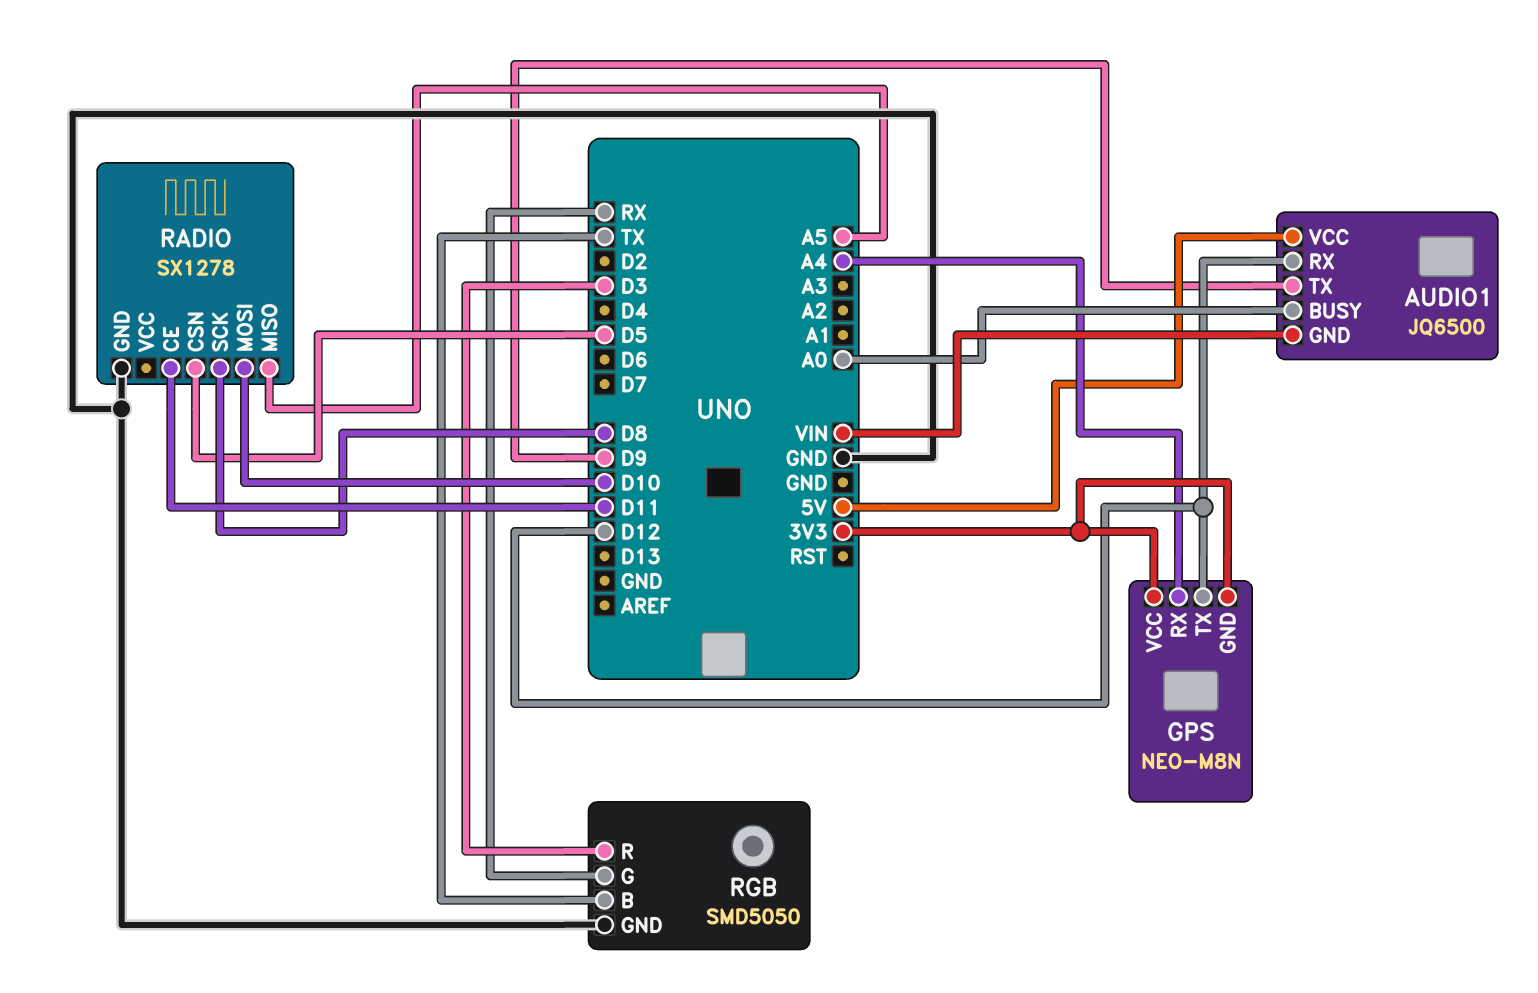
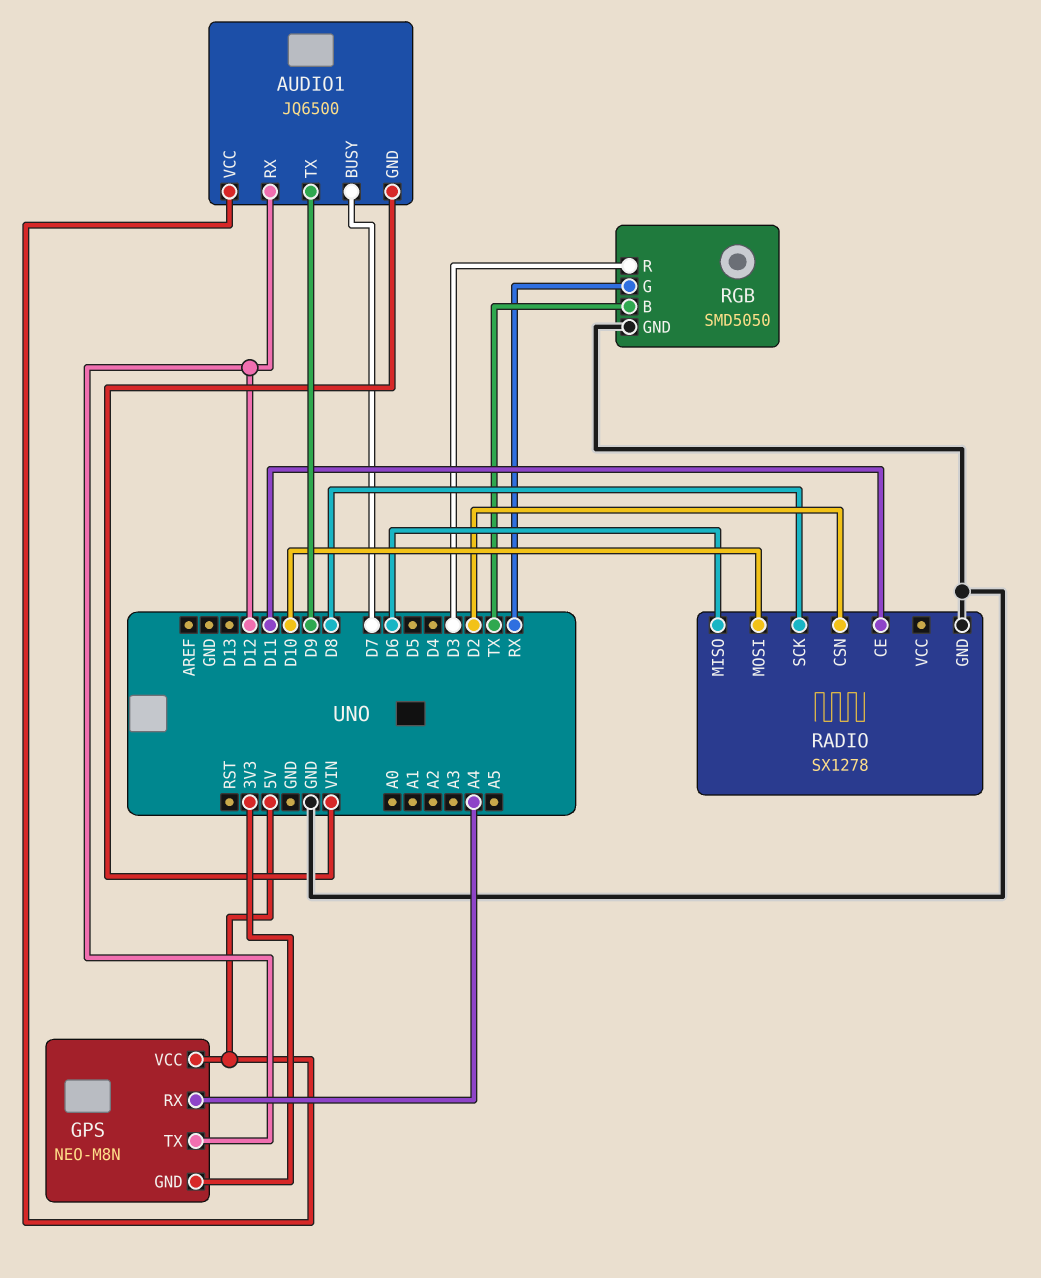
AUDIO1 pin BUSY: A0 -> D7
GPS pin VCC: 3V3 -> 5V
RADIO pin CSN: D5 -> D2
RADIO pin MISO: A5 -> D6

